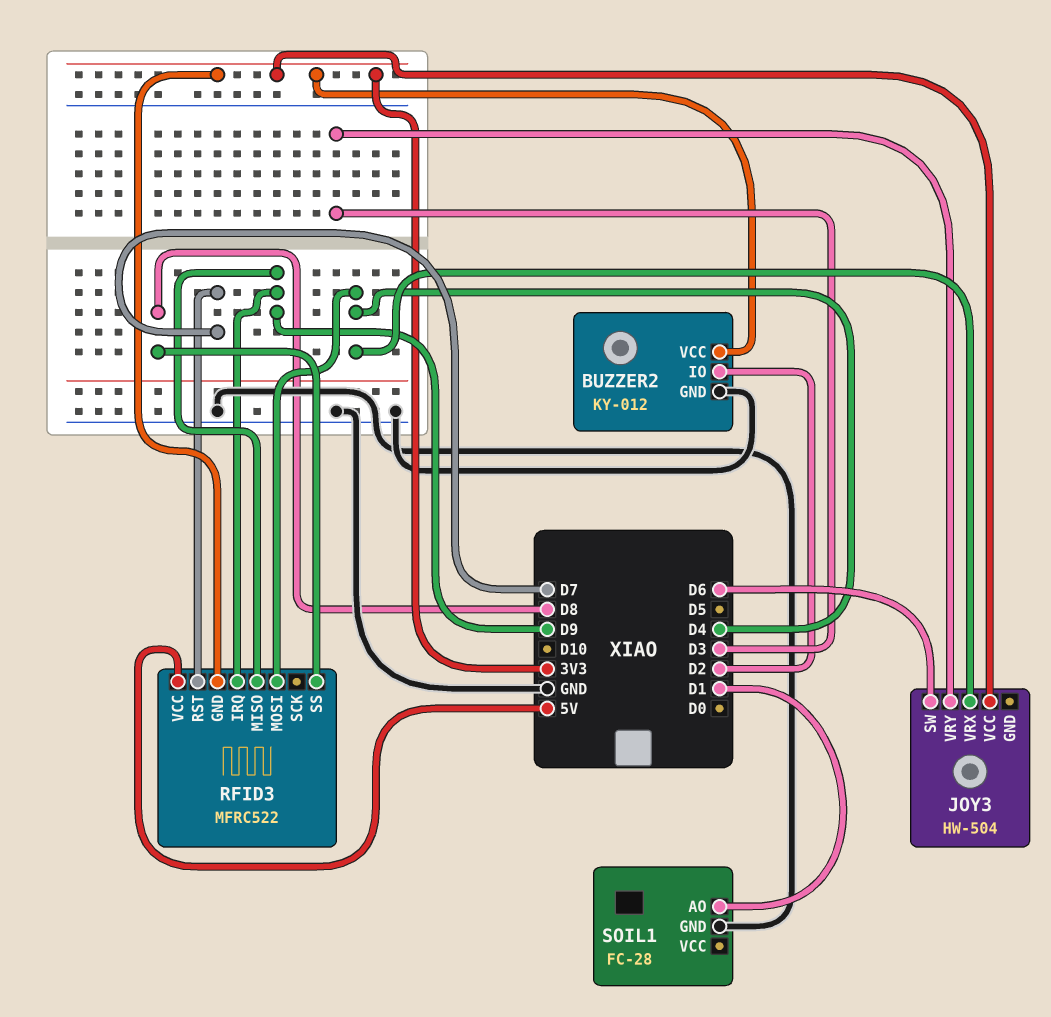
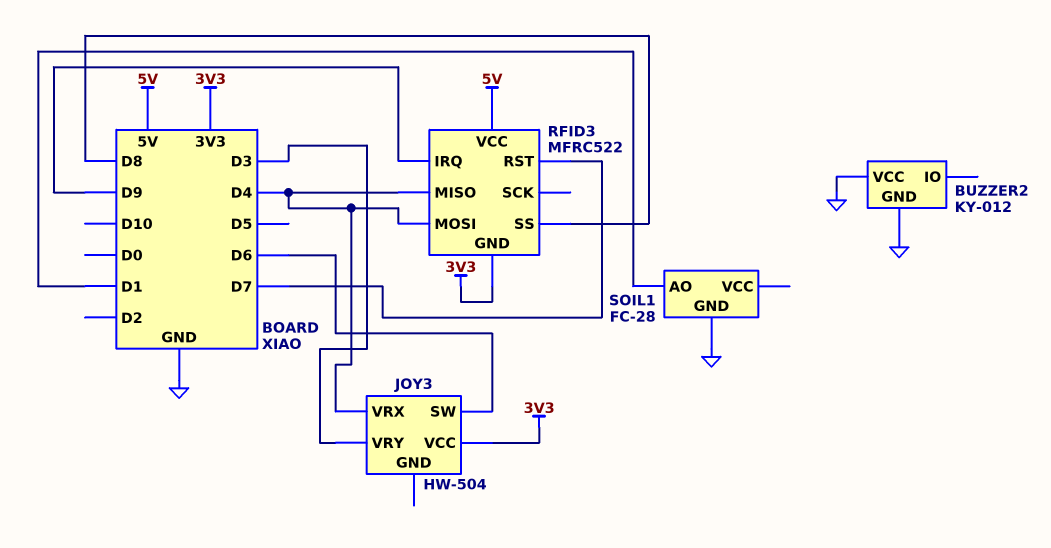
BUZZER2 pin IO: D2 -> none
BUZZER2 pin VCC: 3V3 -> GND
RFID3 pin MISO: D9 -> D4

